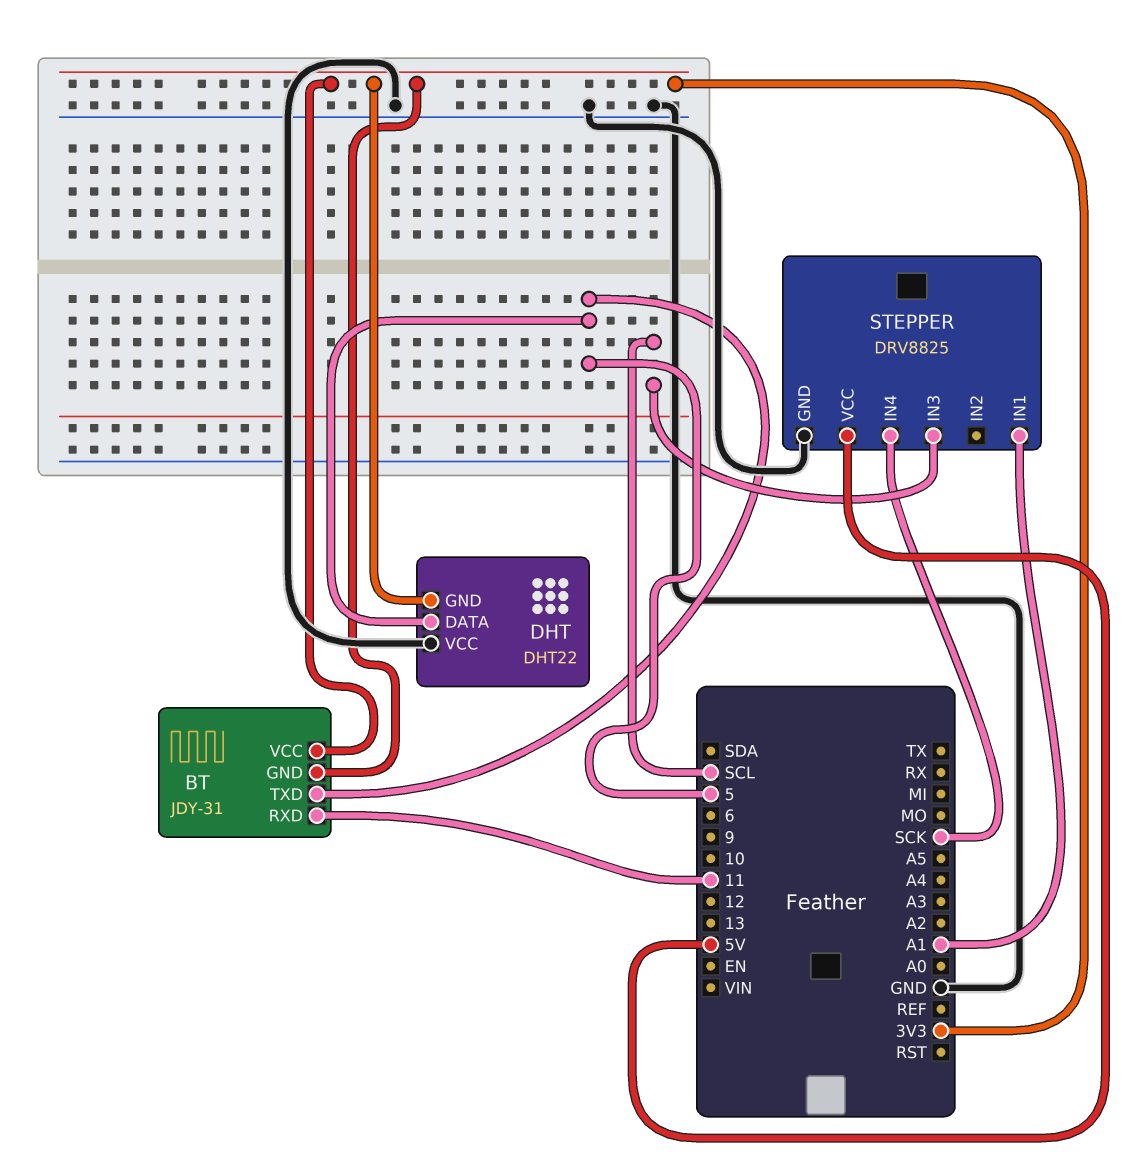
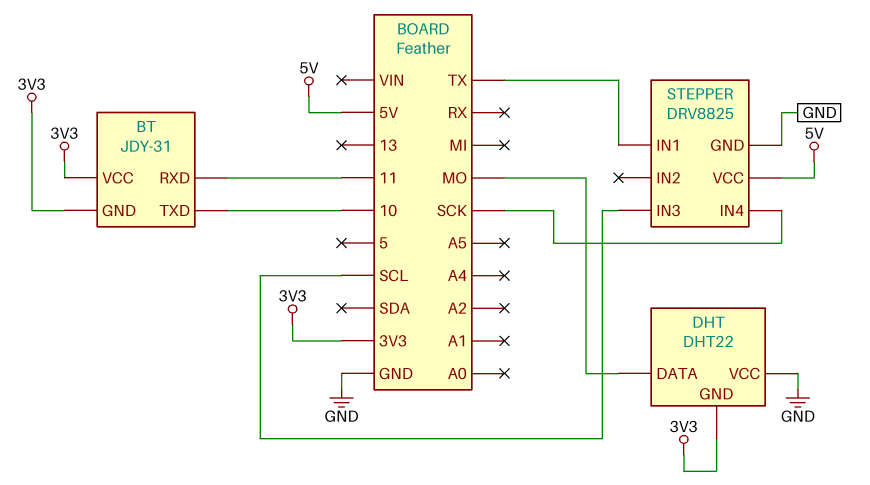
BT pin TXD: 5 -> 10
DHT pin DATA: 5 -> MO
STEPPER pin IN1: A1 -> TX

